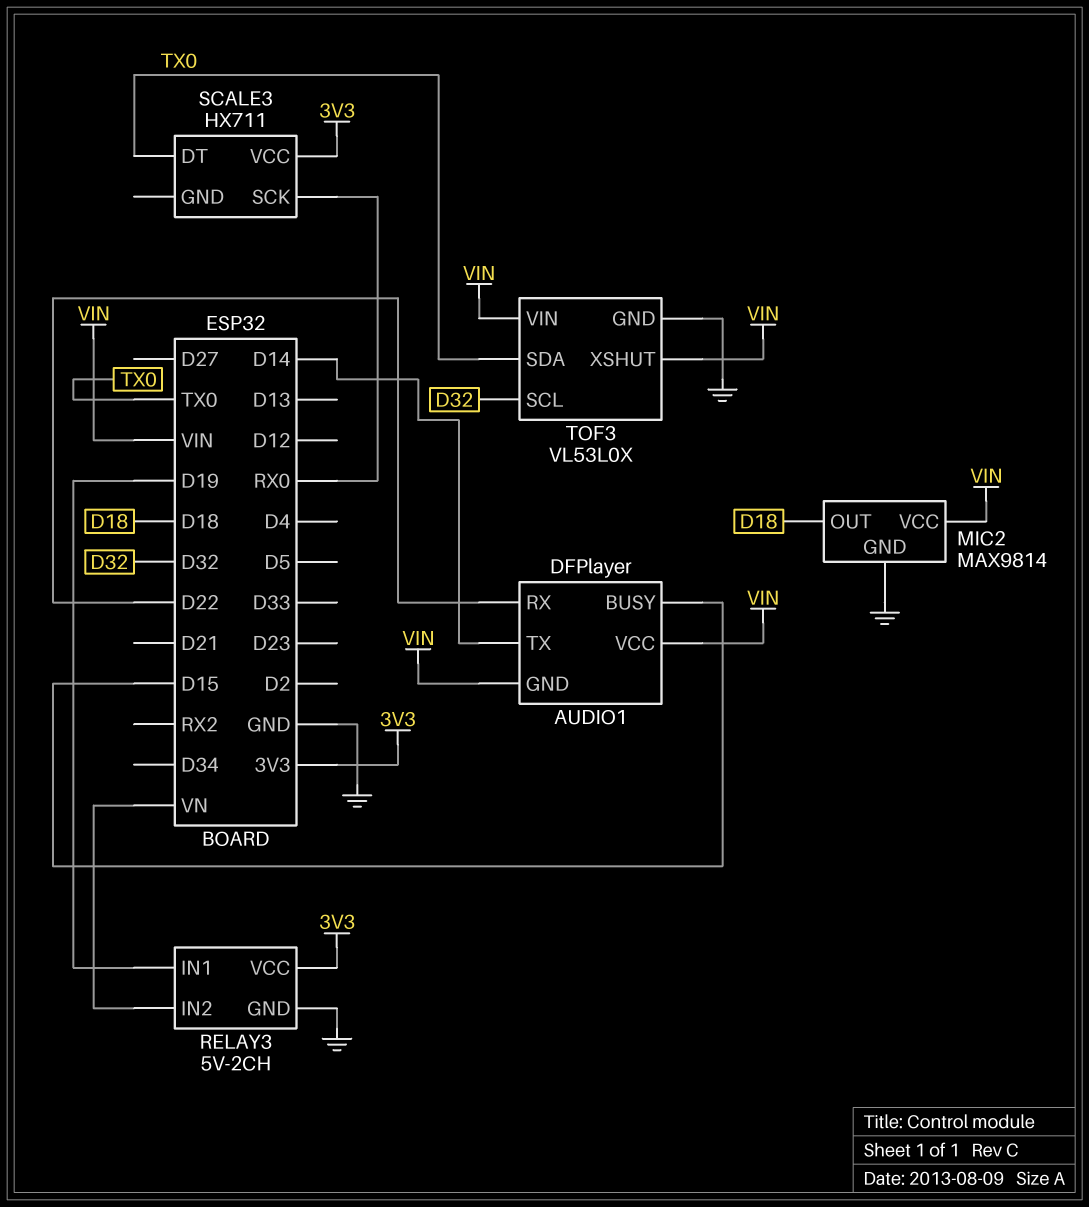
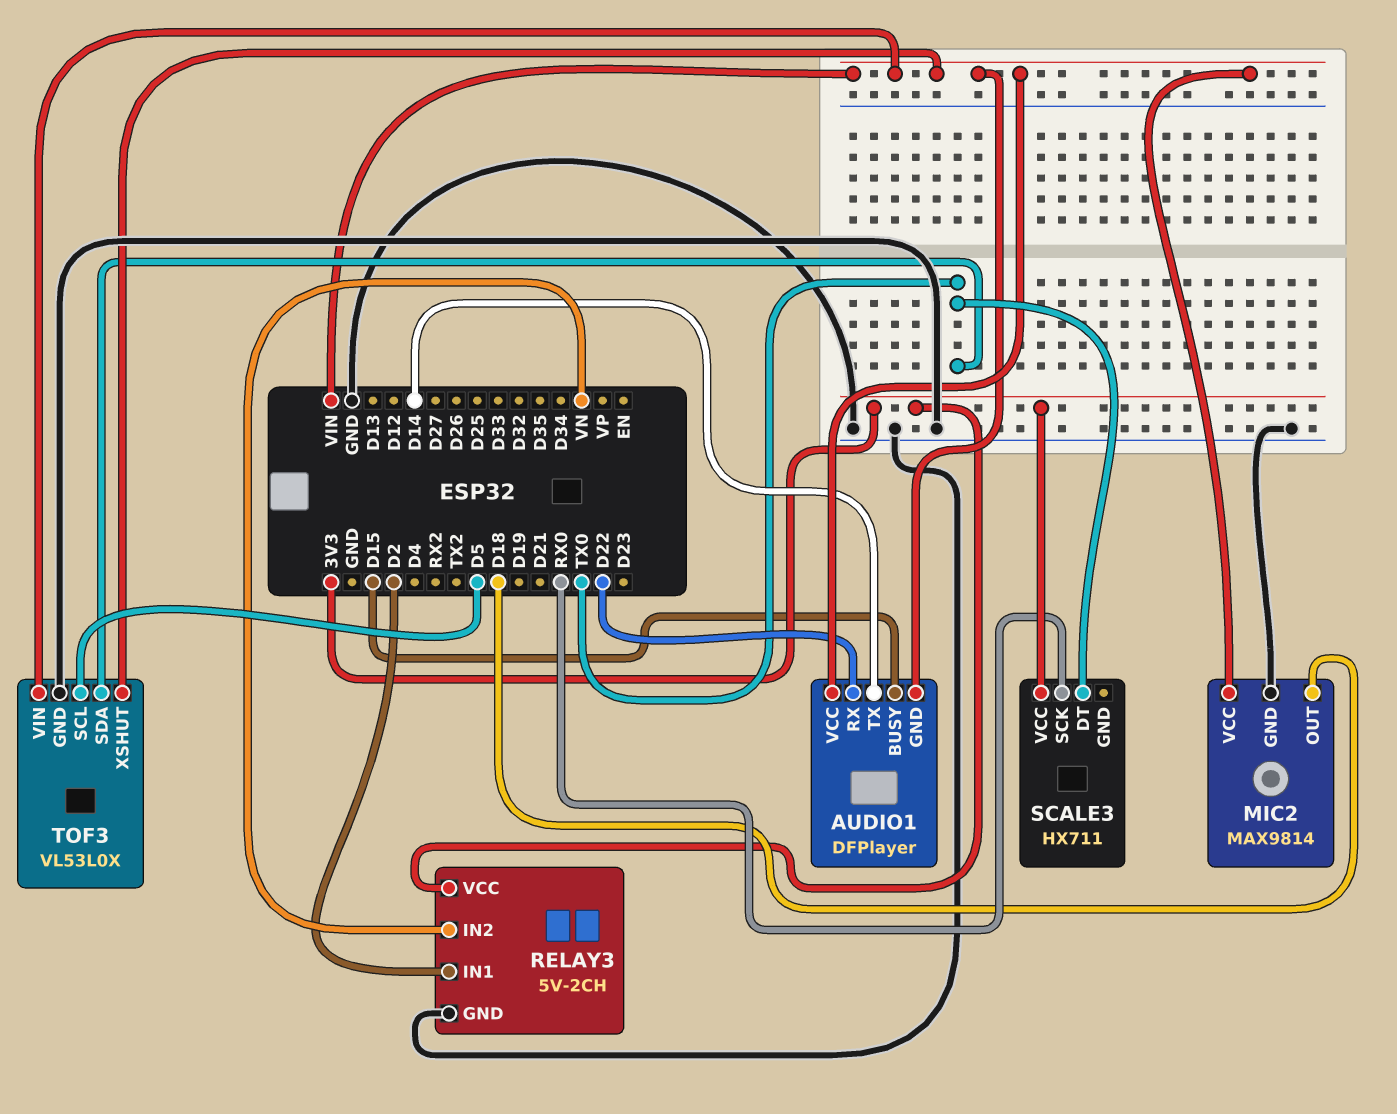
RELAY3 pin IN1: D19 -> D2
TOF3 pin SCL: D32 -> D5

